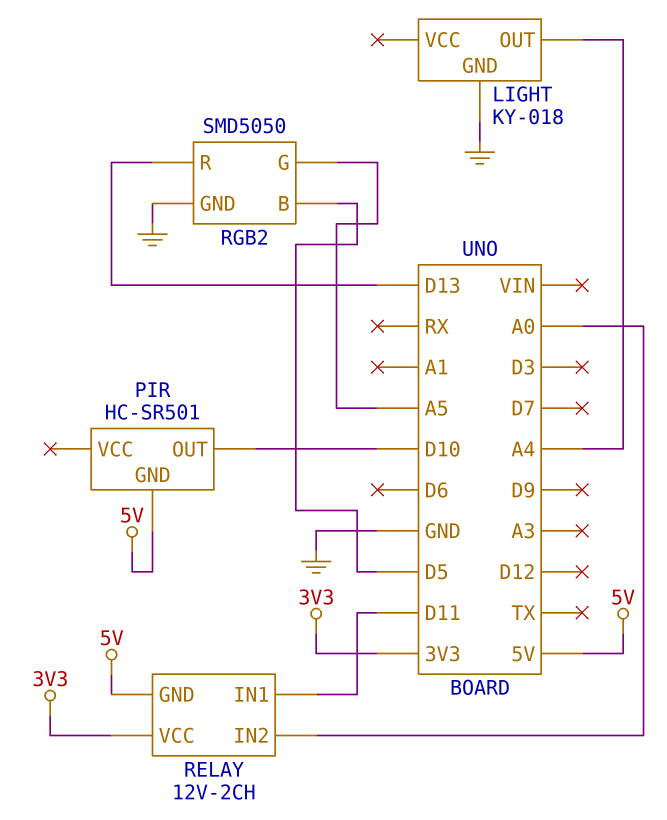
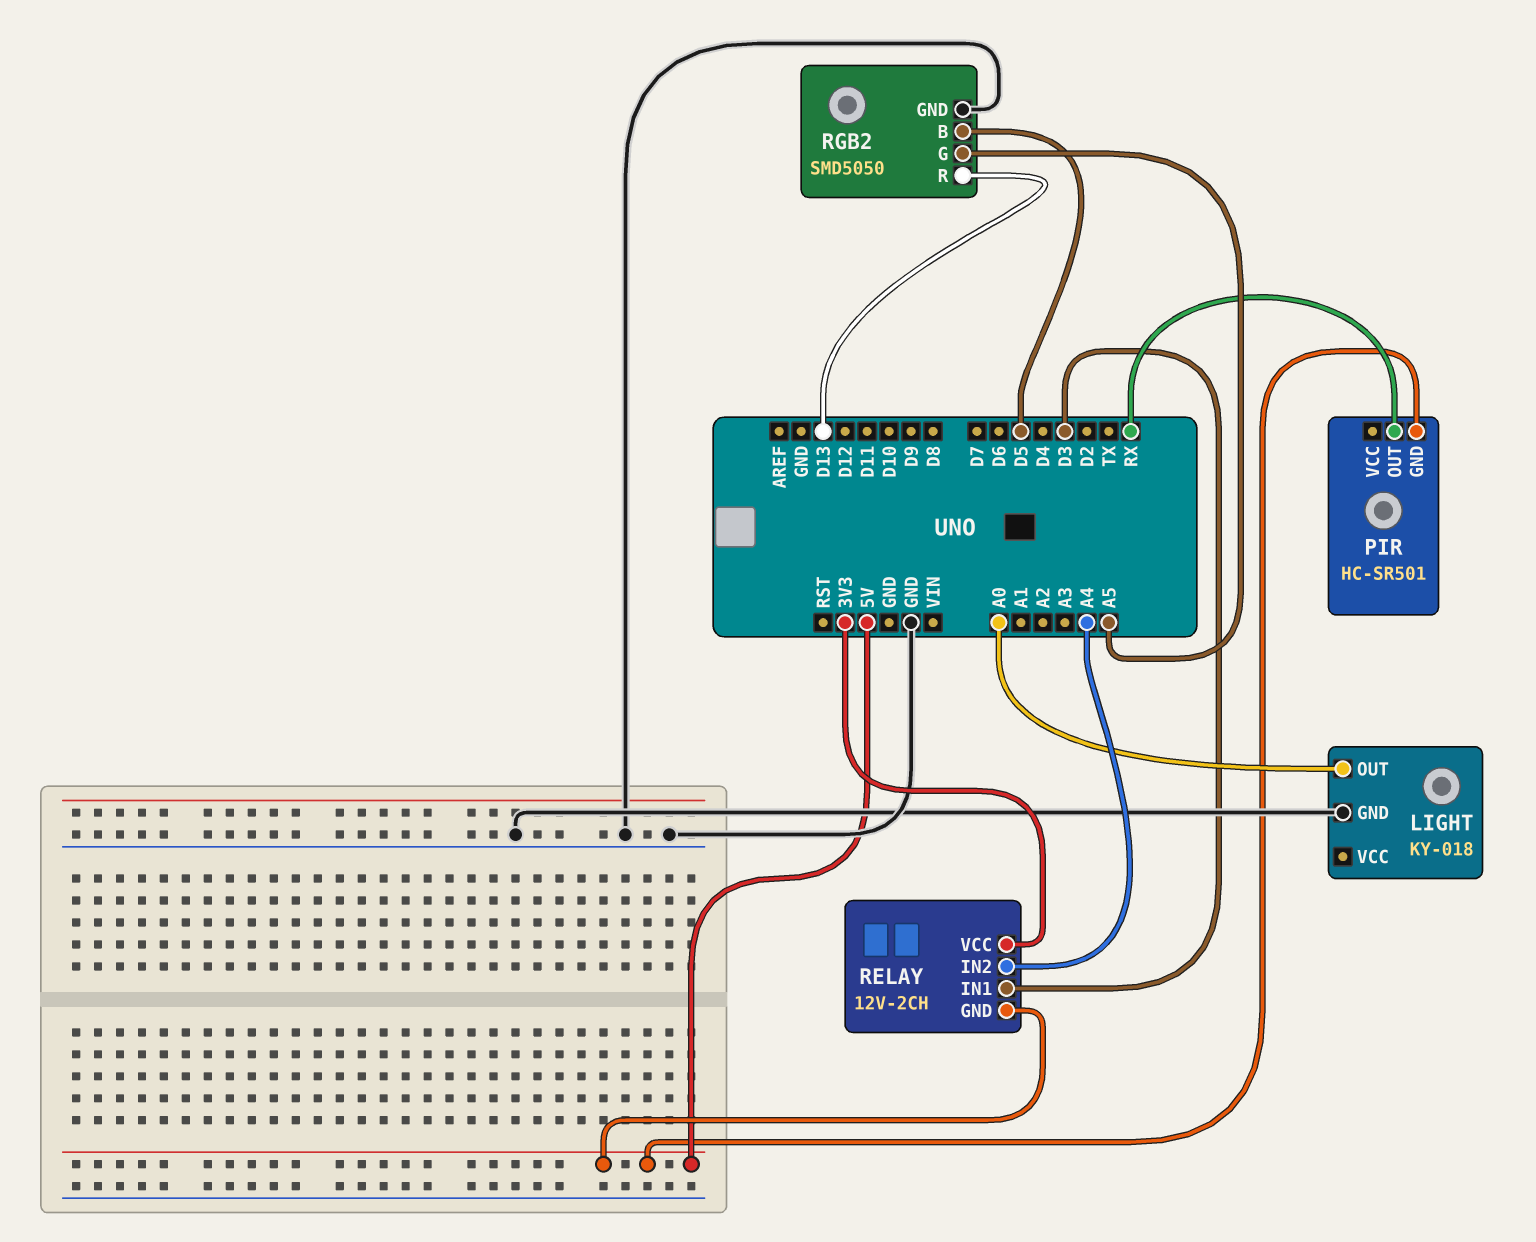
LIGHT pin OUT: A4 -> A0
PIR pin OUT: D10 -> RX
RELAY pin IN1: D11 -> D3
RELAY pin IN2: A0 -> A4

